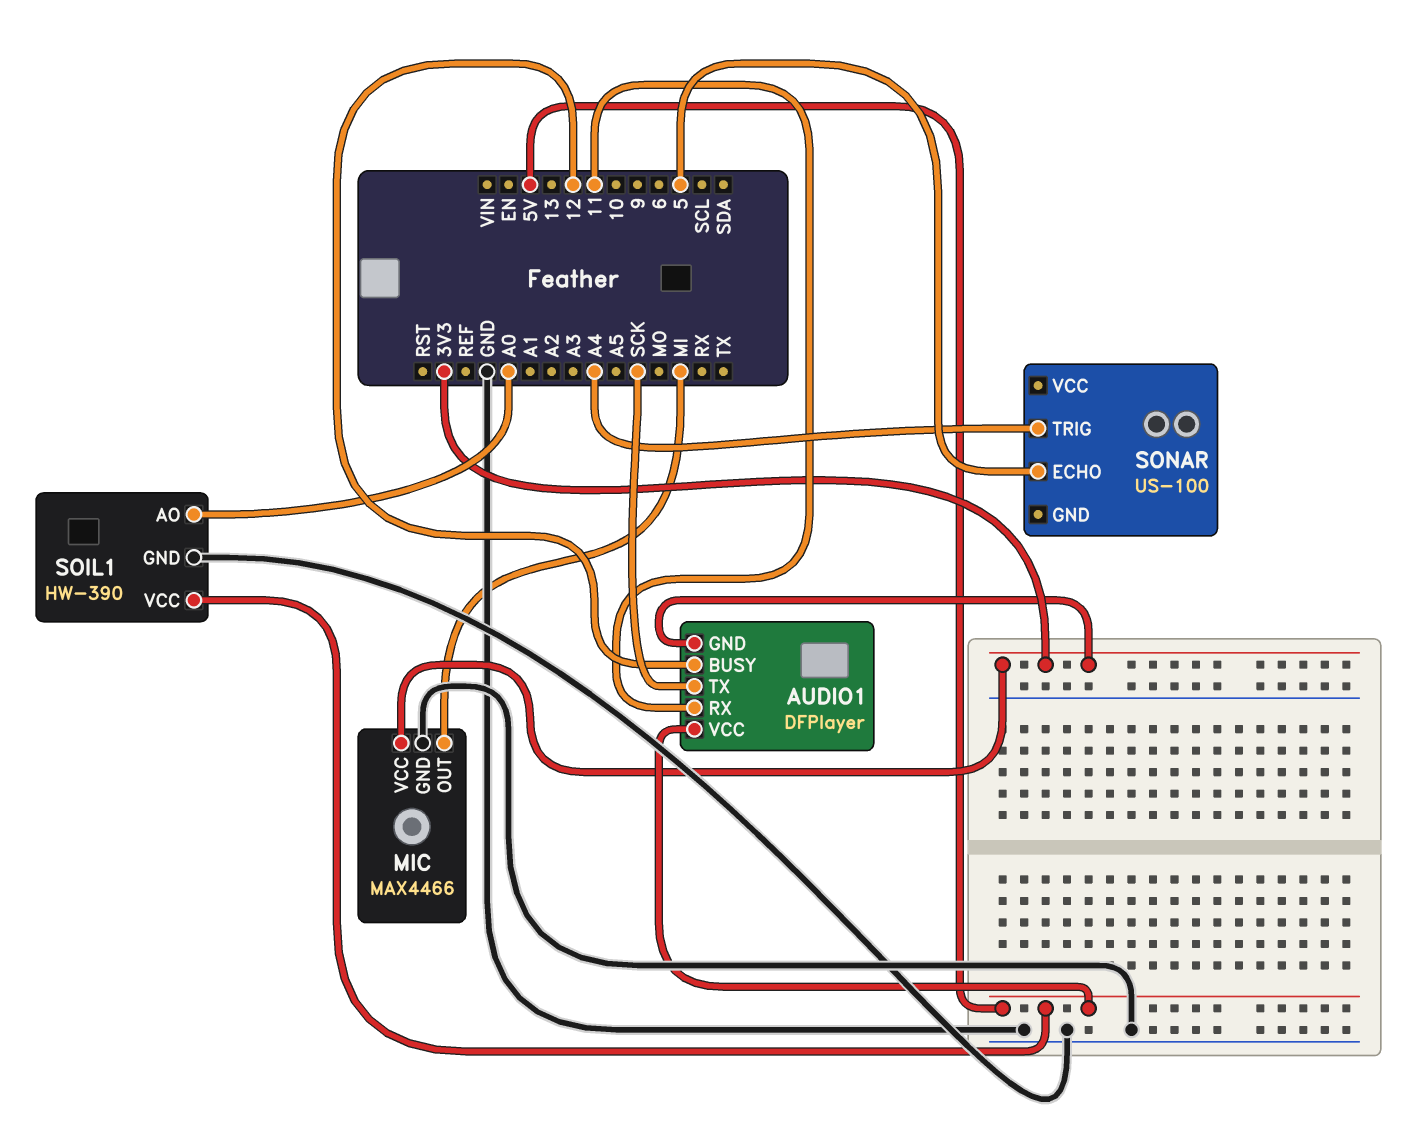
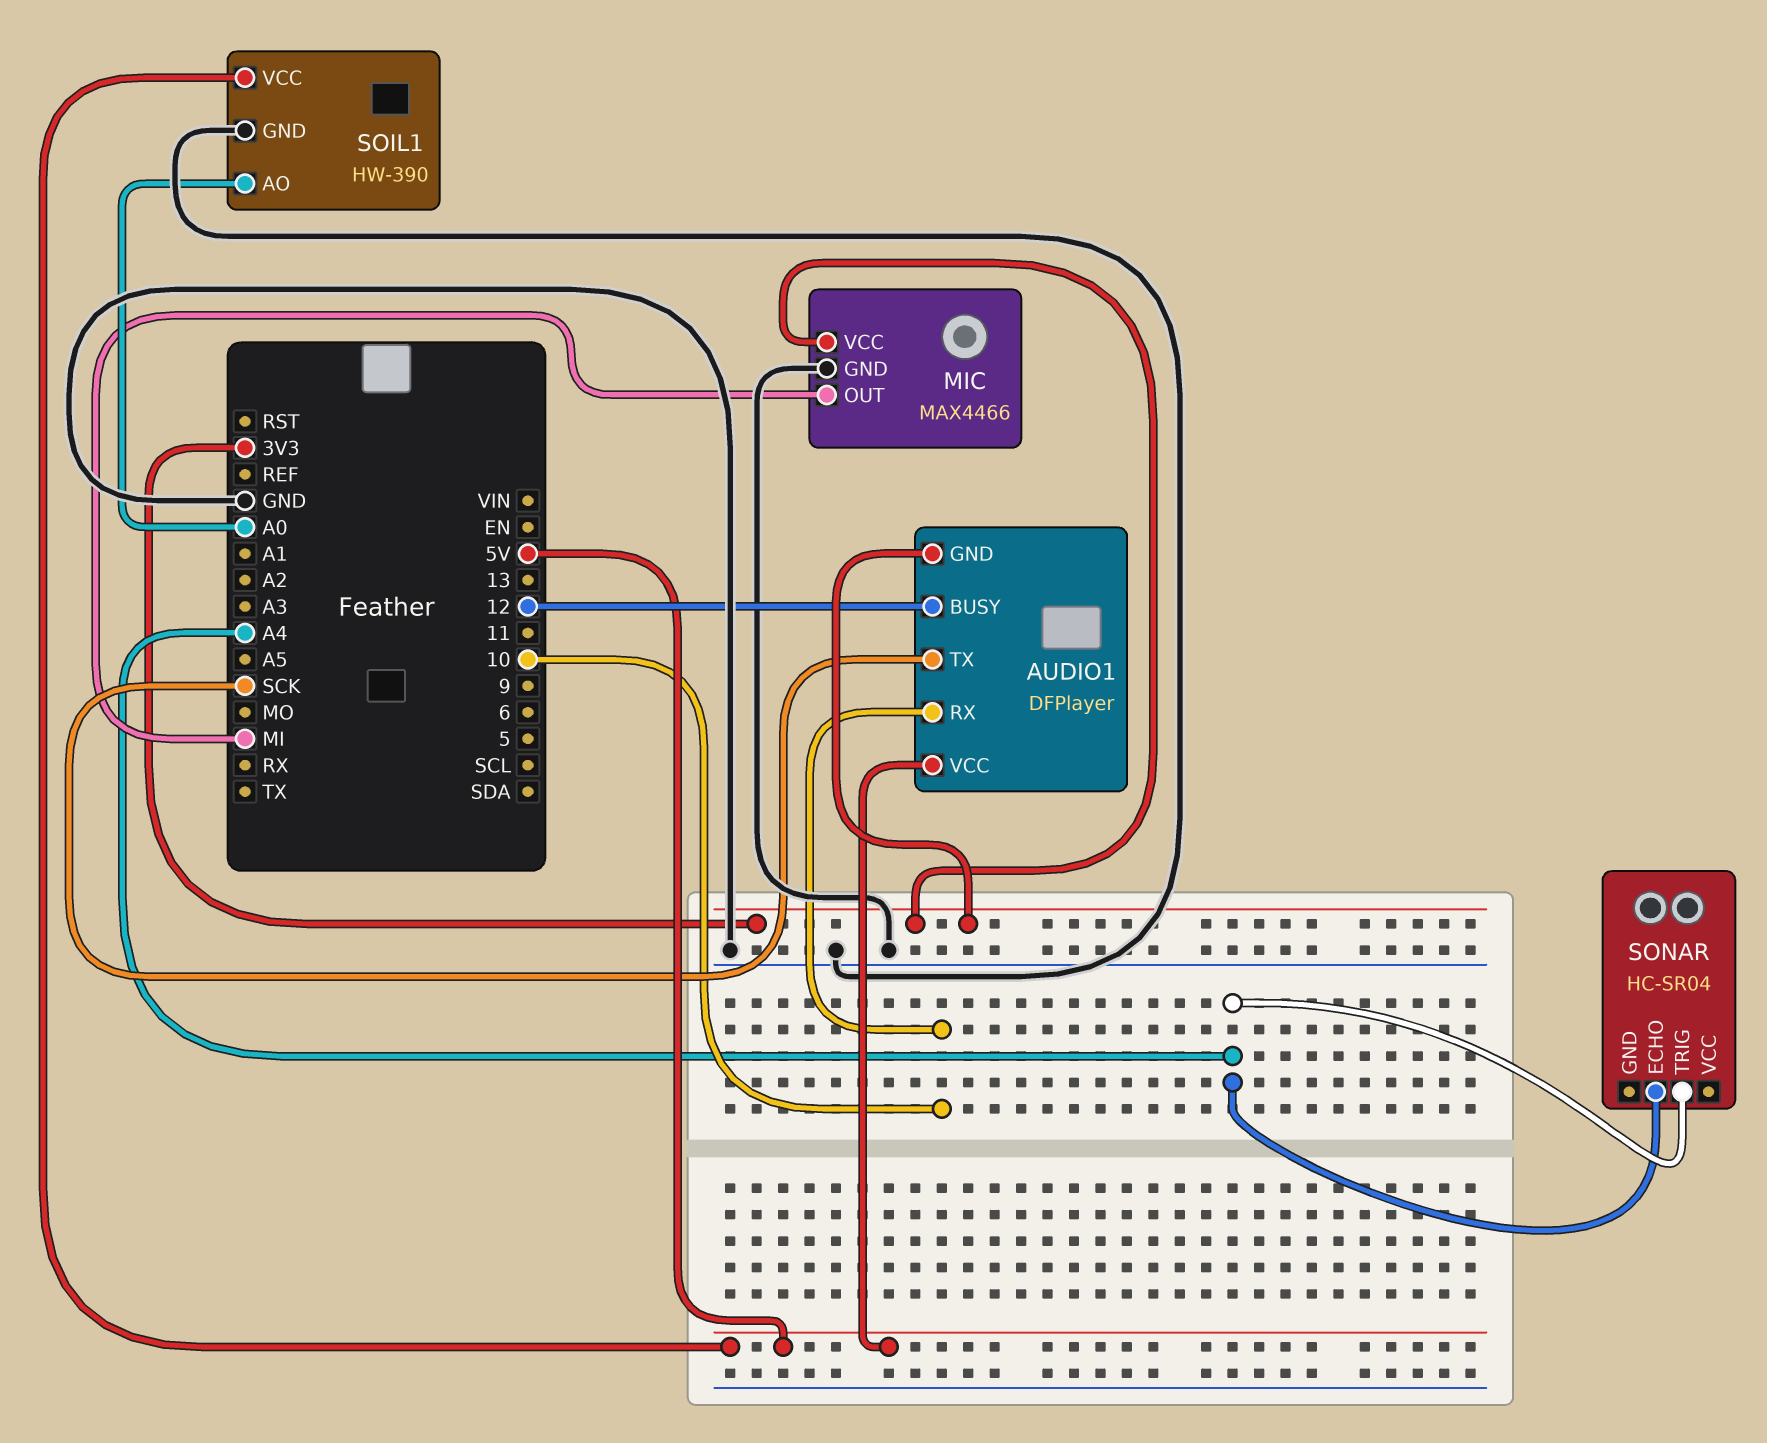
AUDIO1 pin RX: 11 -> 10
SONAR: US-100 -> HC-SR04
SONAR pin ECHO: 5 -> A4

